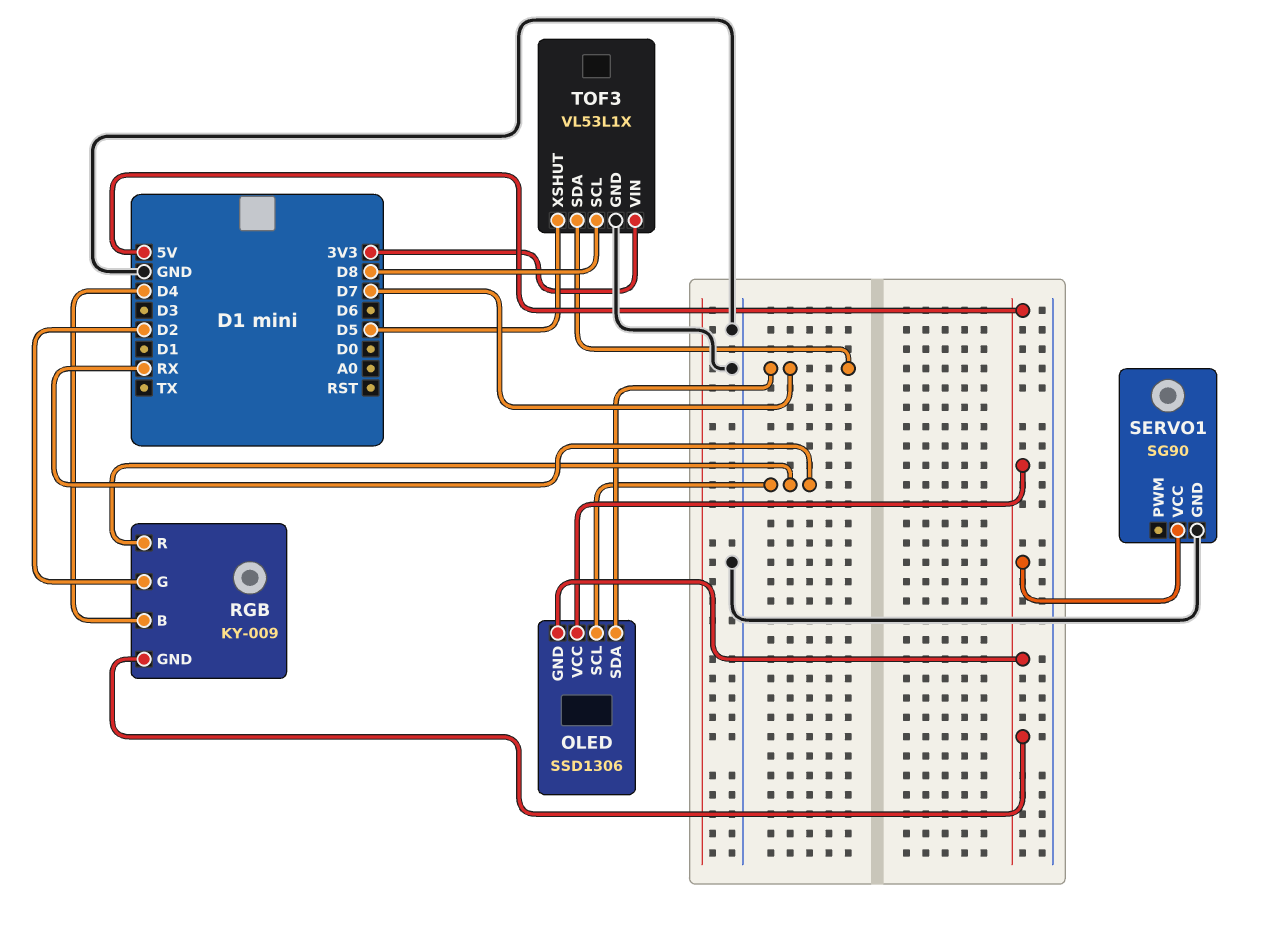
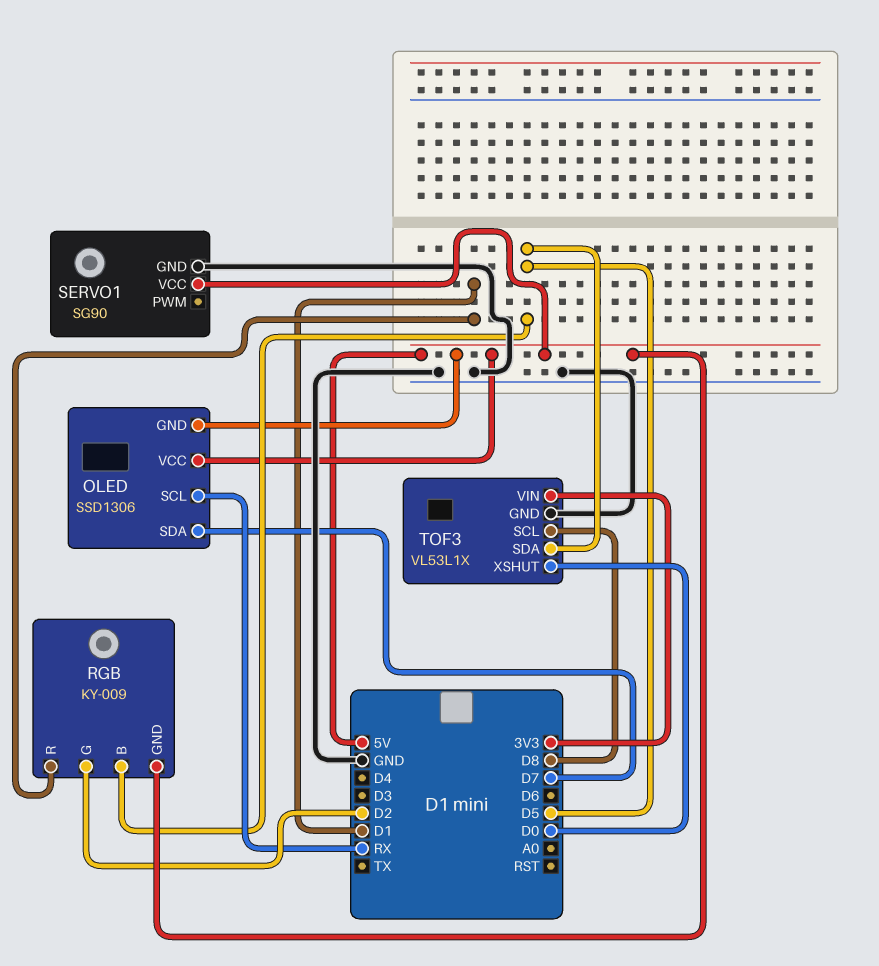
RGB pin B: D4 -> D5
RGB pin R: RX -> D1
TOF3 pin SDA: D7 -> D5
TOF3 pin XSHUT: D5 -> D0

